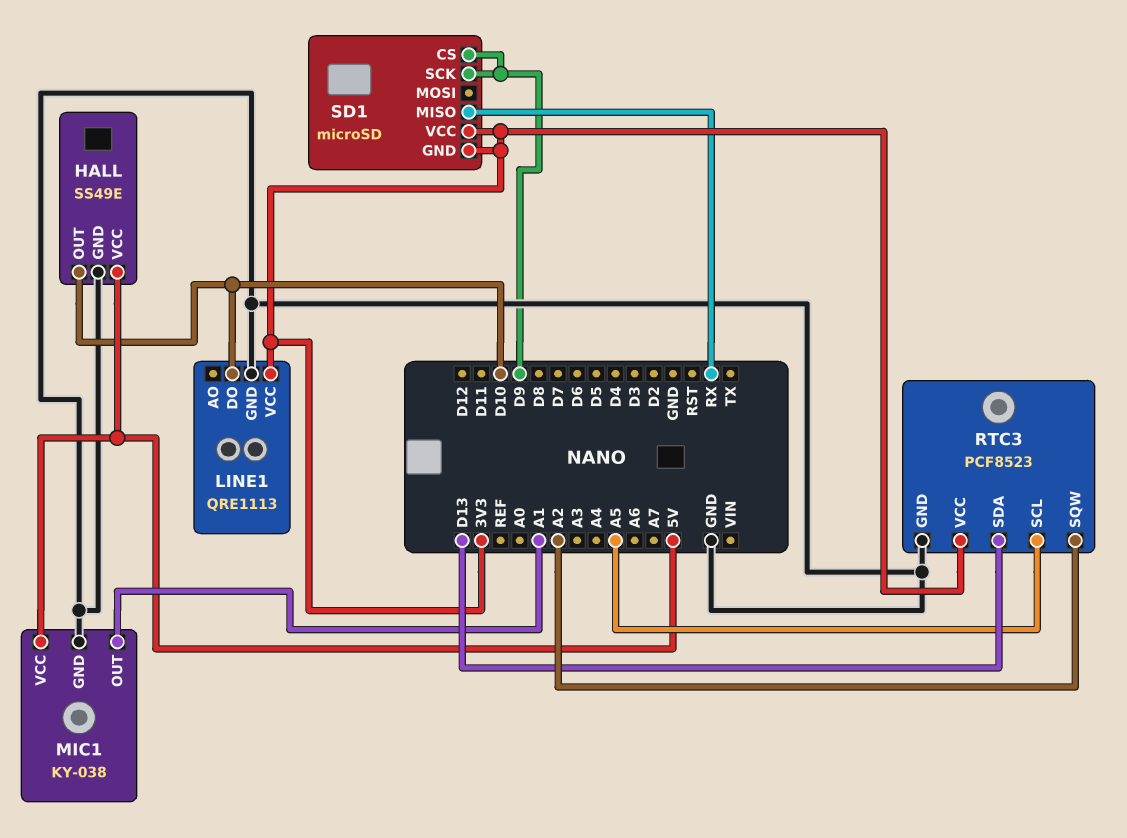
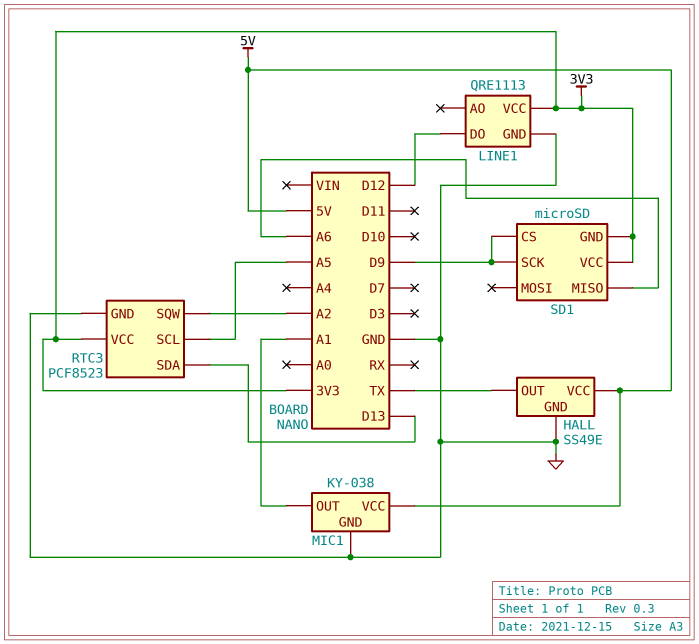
HALL pin OUT: D10 -> TX
LINE1 pin DO: D10 -> D12
SD1 pin MISO: RX -> A6

